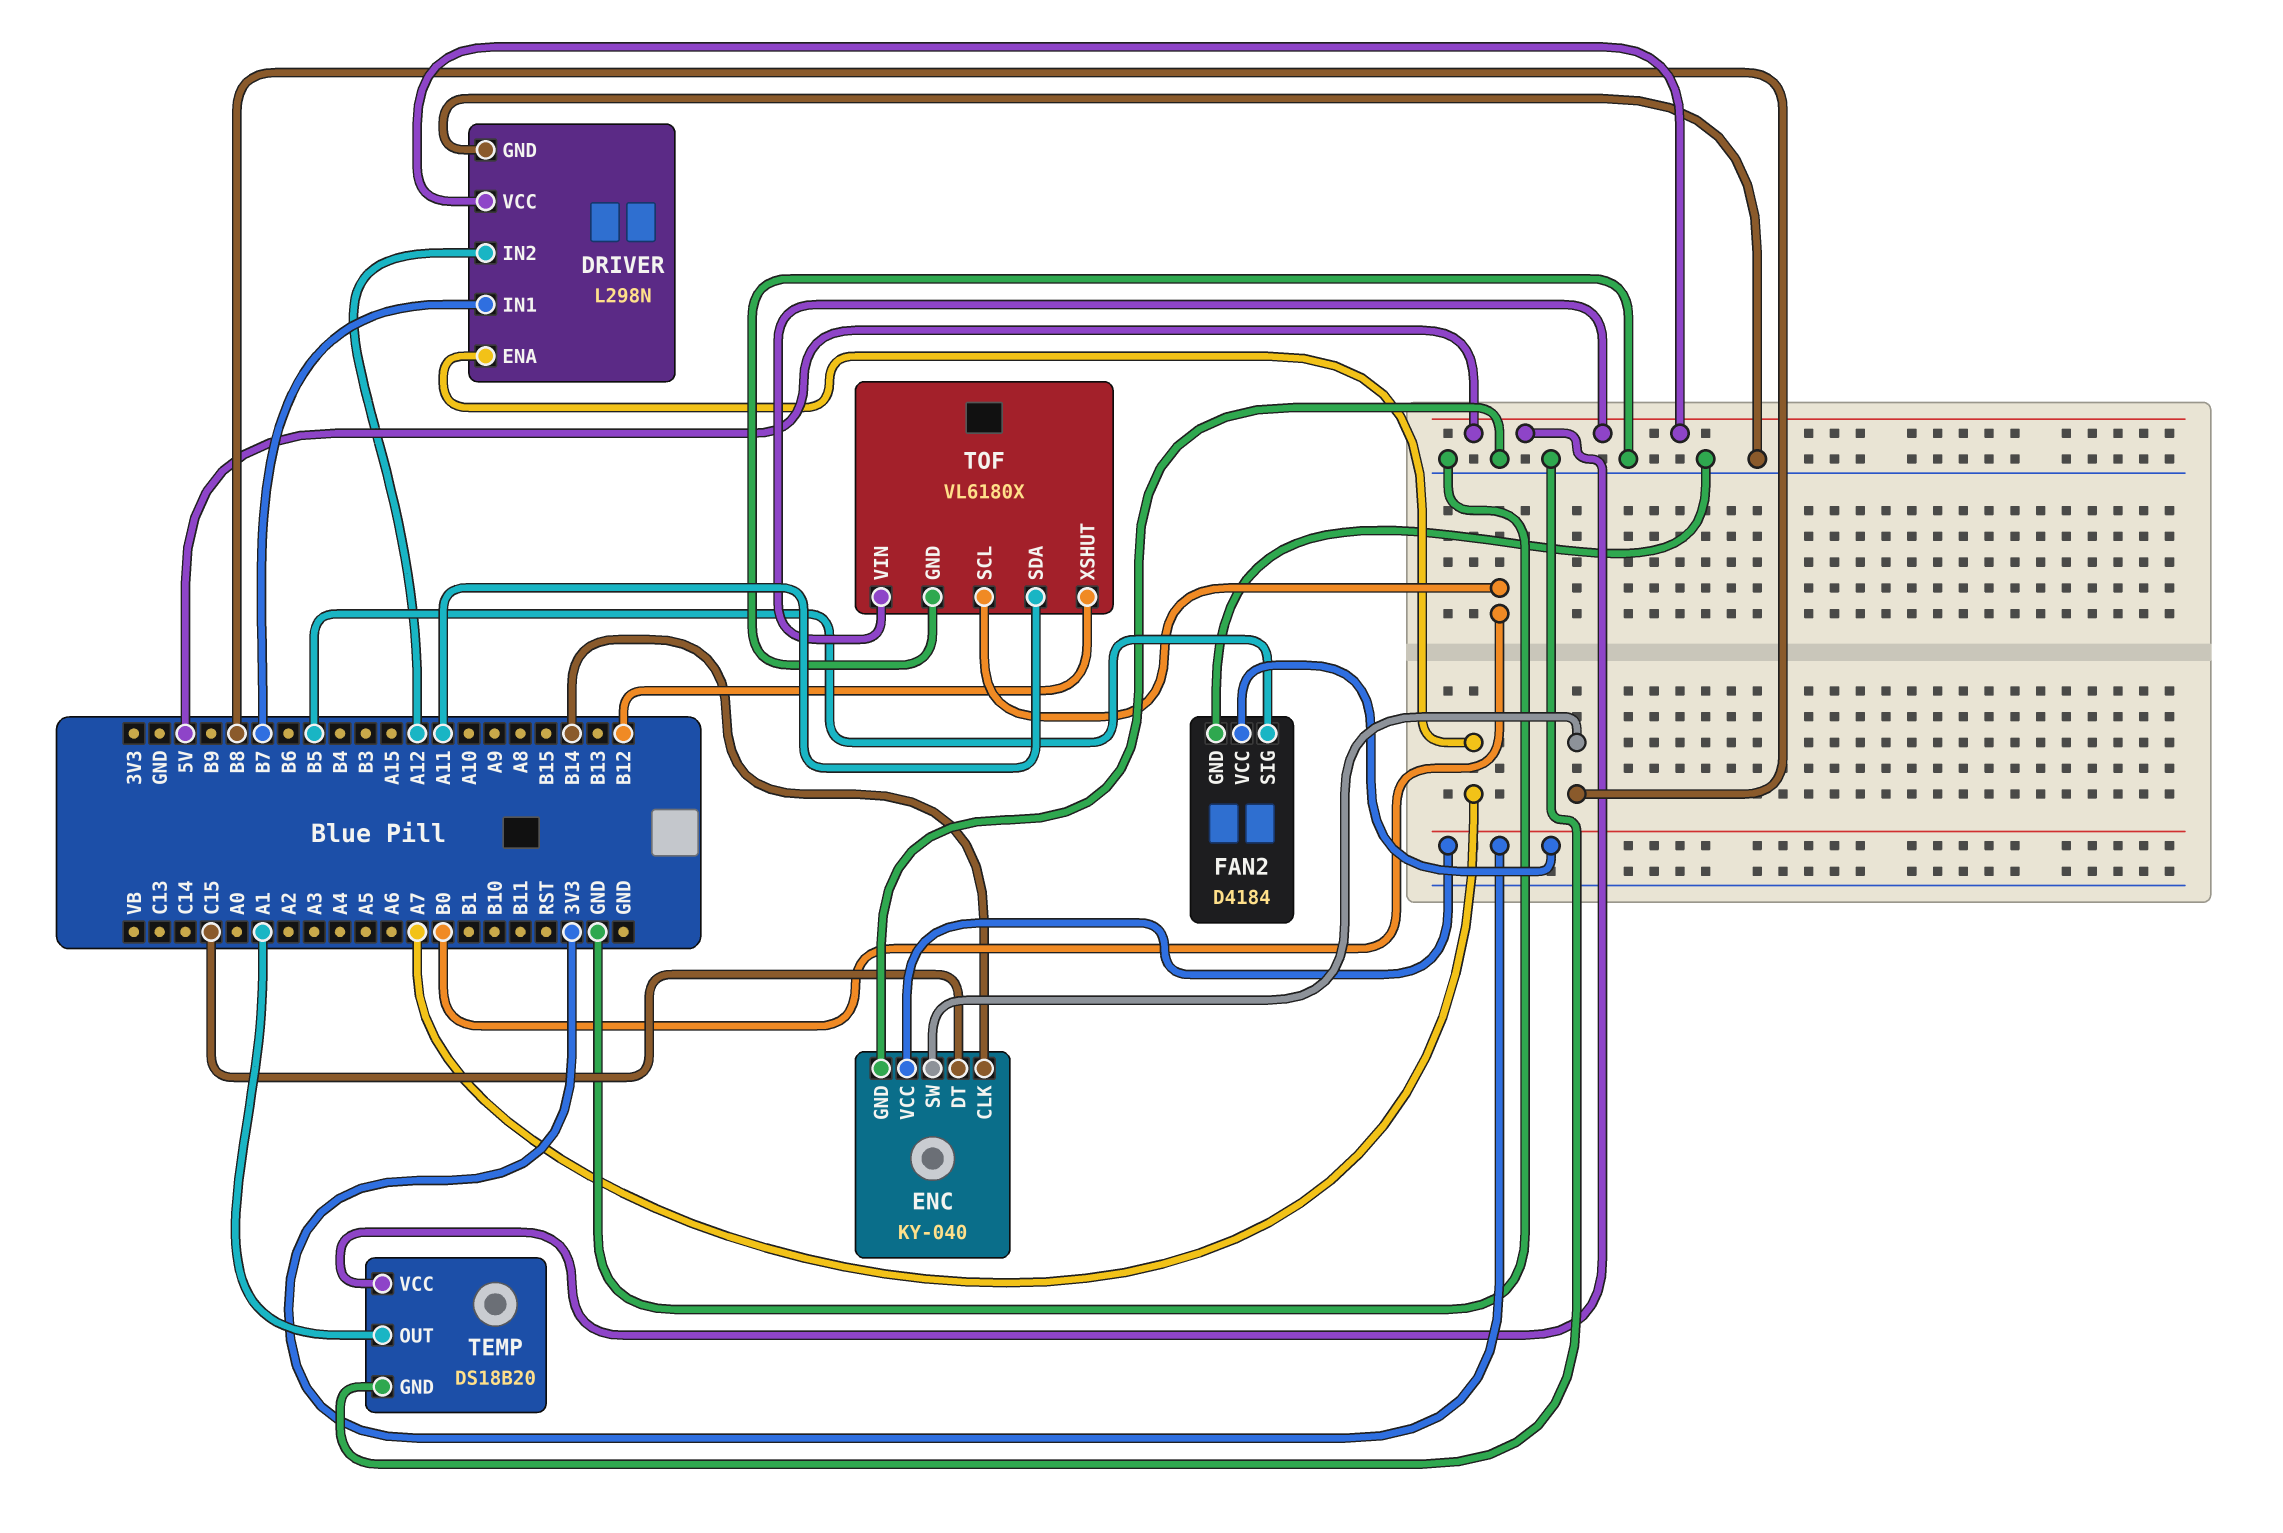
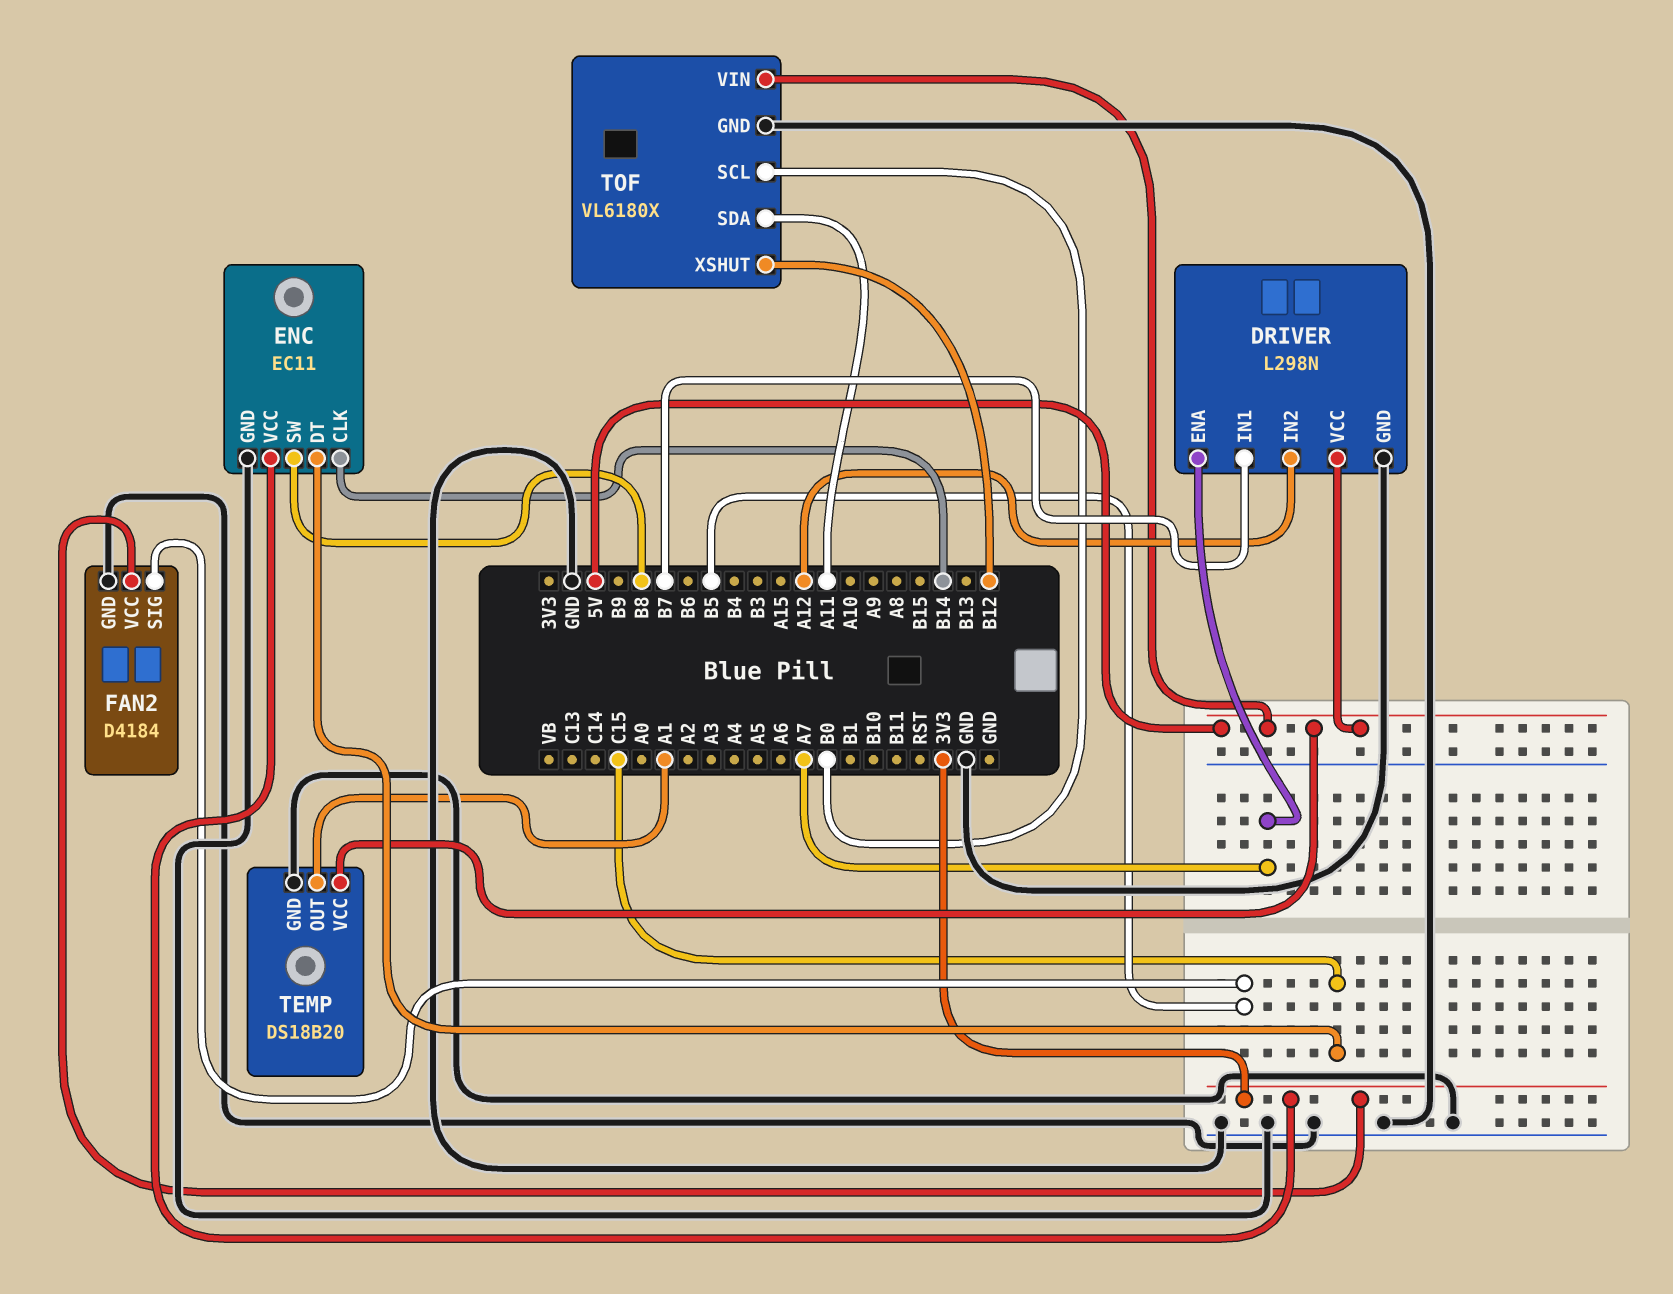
ENC: KY-040 -> EC11

